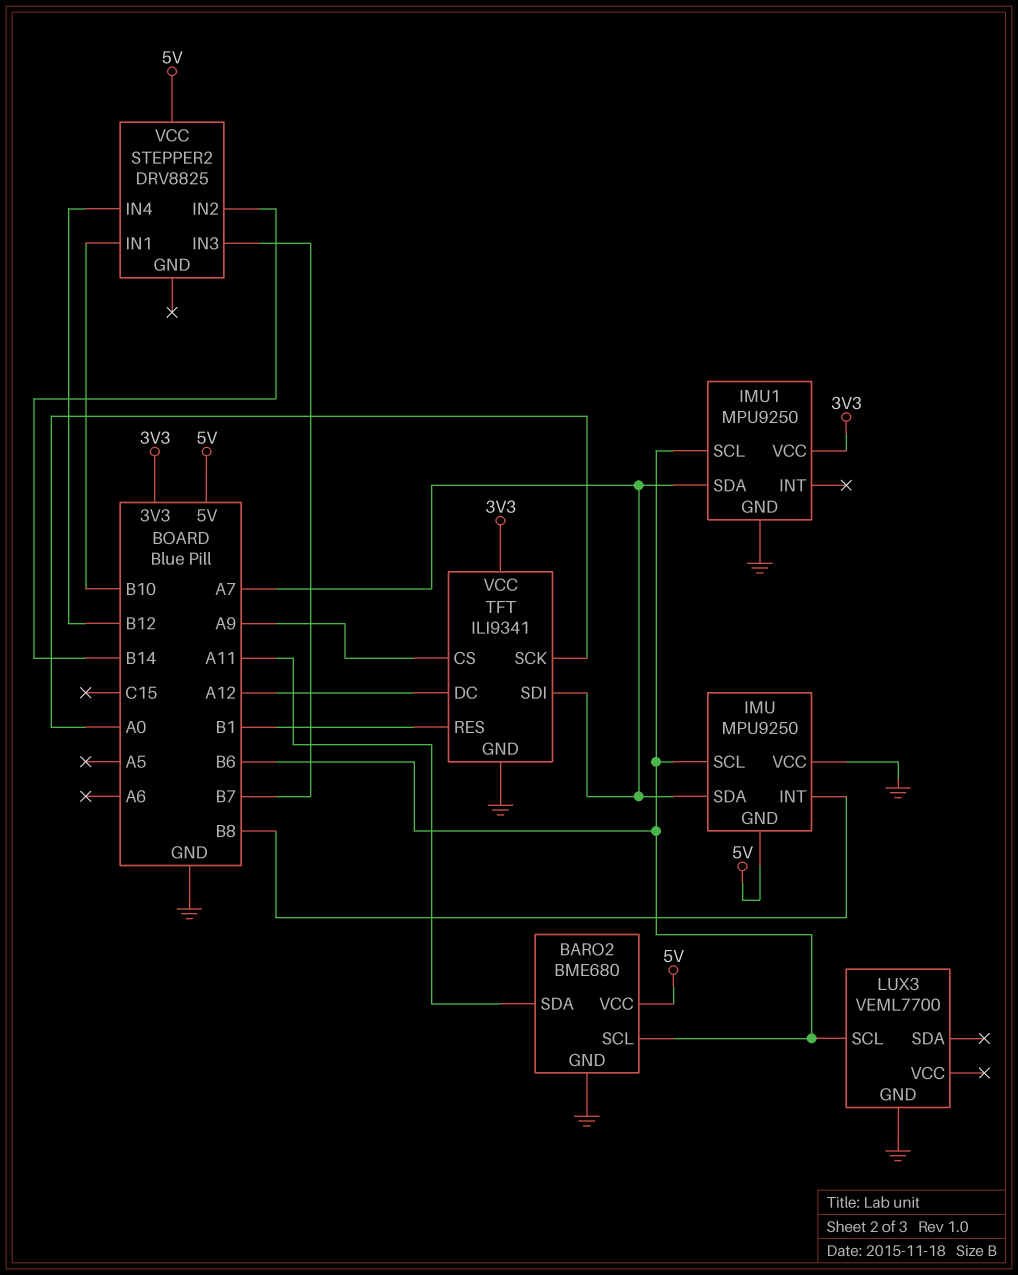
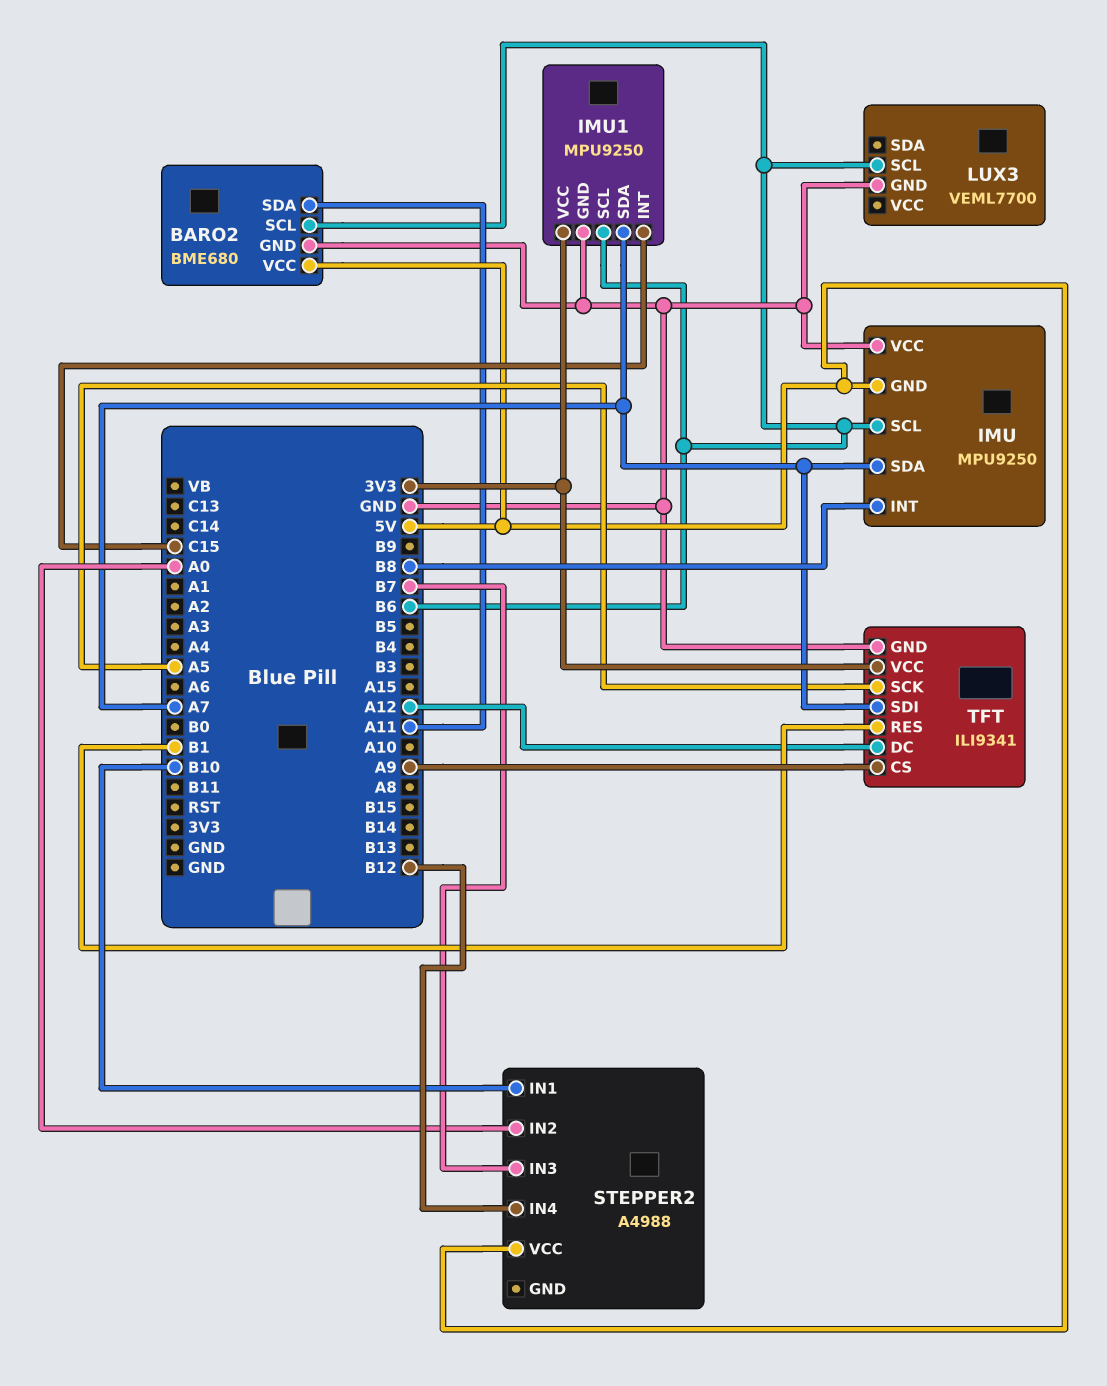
IMU1 pin INT: none -> C15
STEPPER2: DRV8825 -> A4988
STEPPER2 pin IN2: B14 -> A0
TFT pin SCK: A0 -> A5

